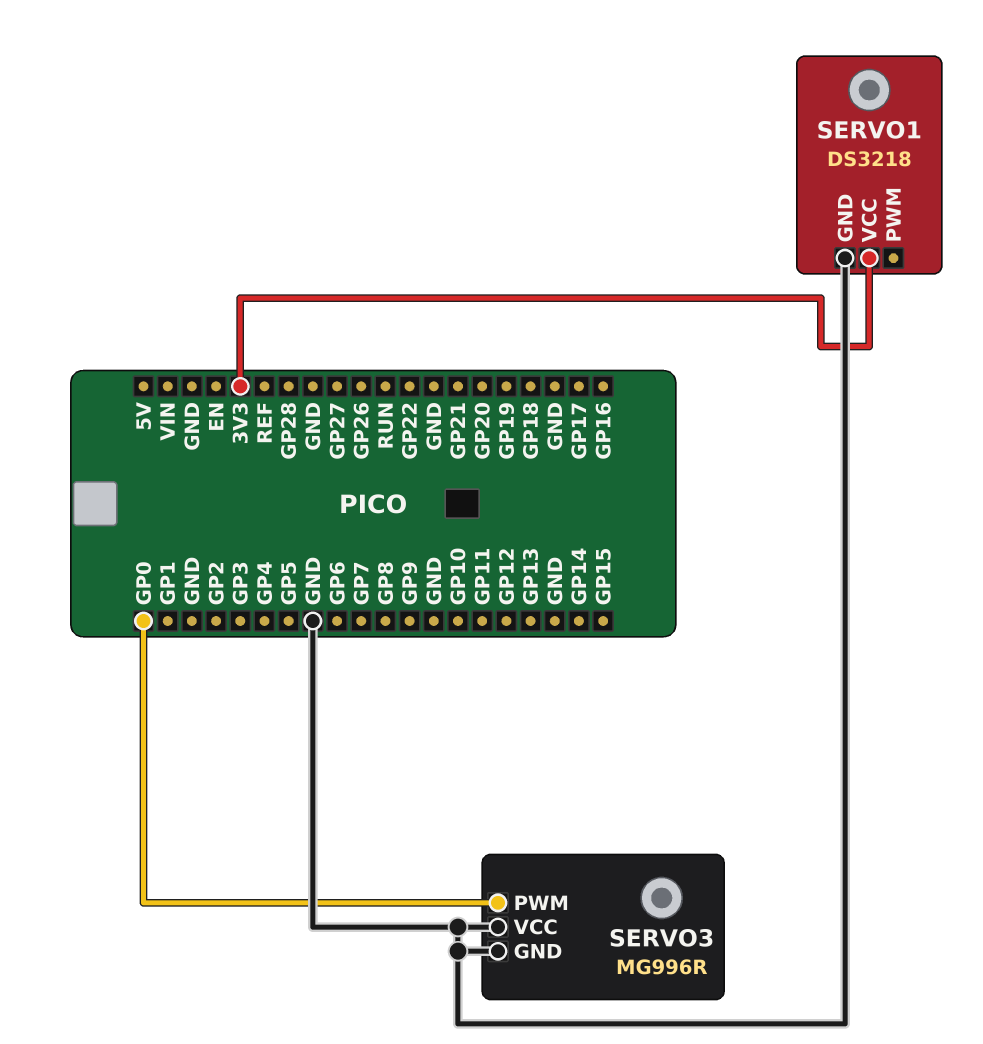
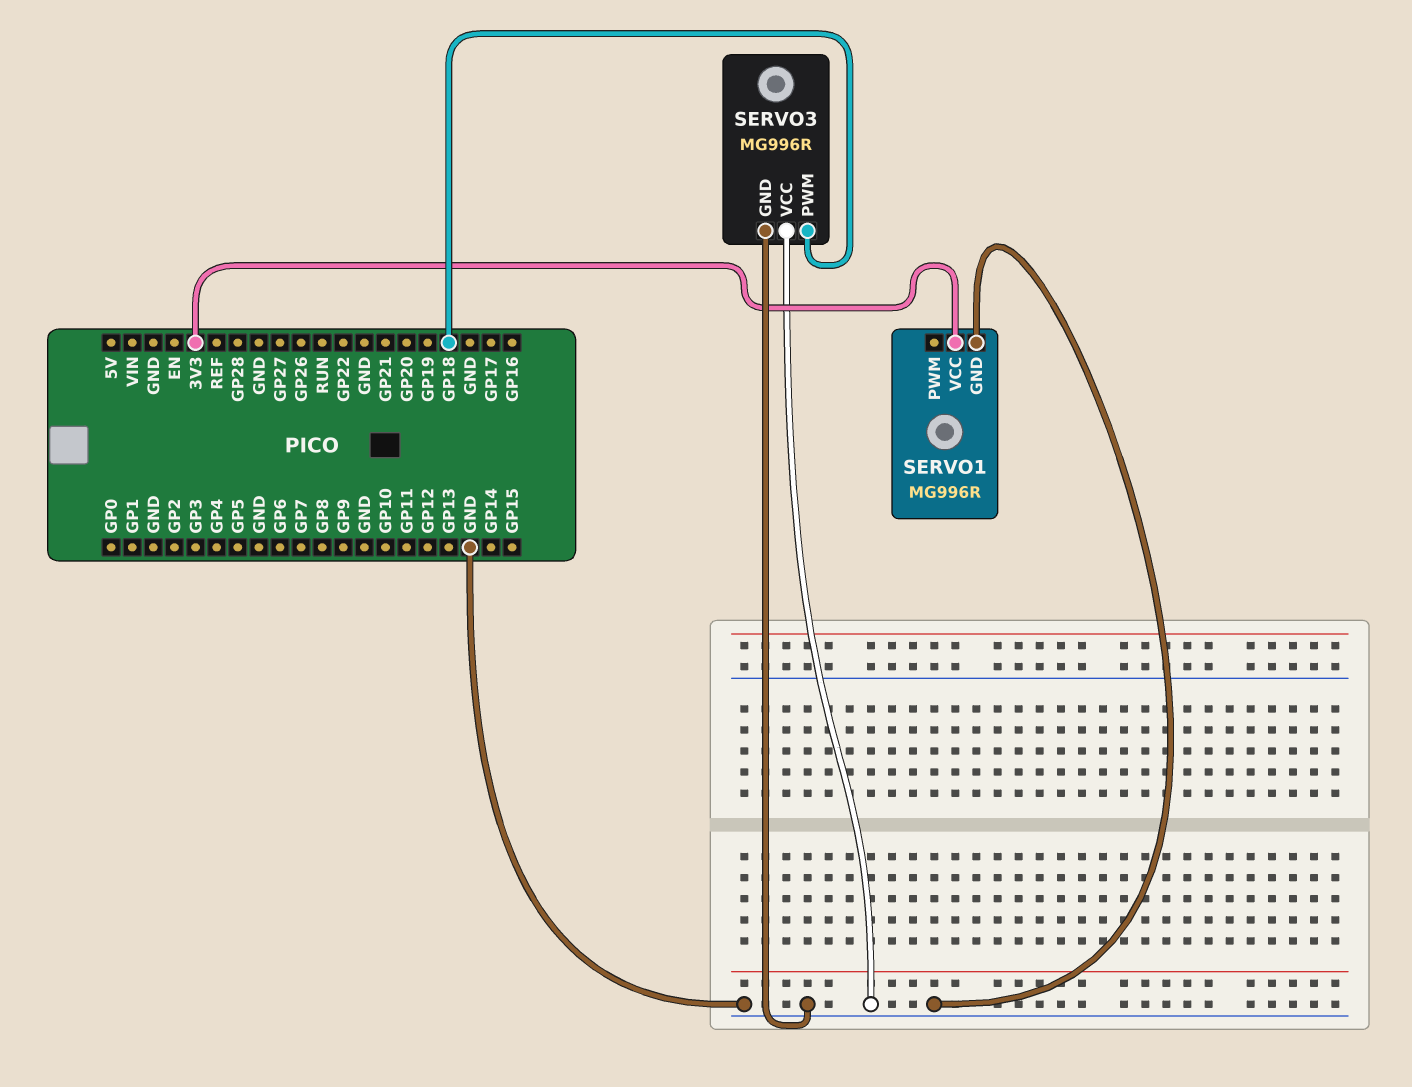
SERVO1: DS3218 -> MG996R
SERVO3 pin PWM: GP0 -> GP18

